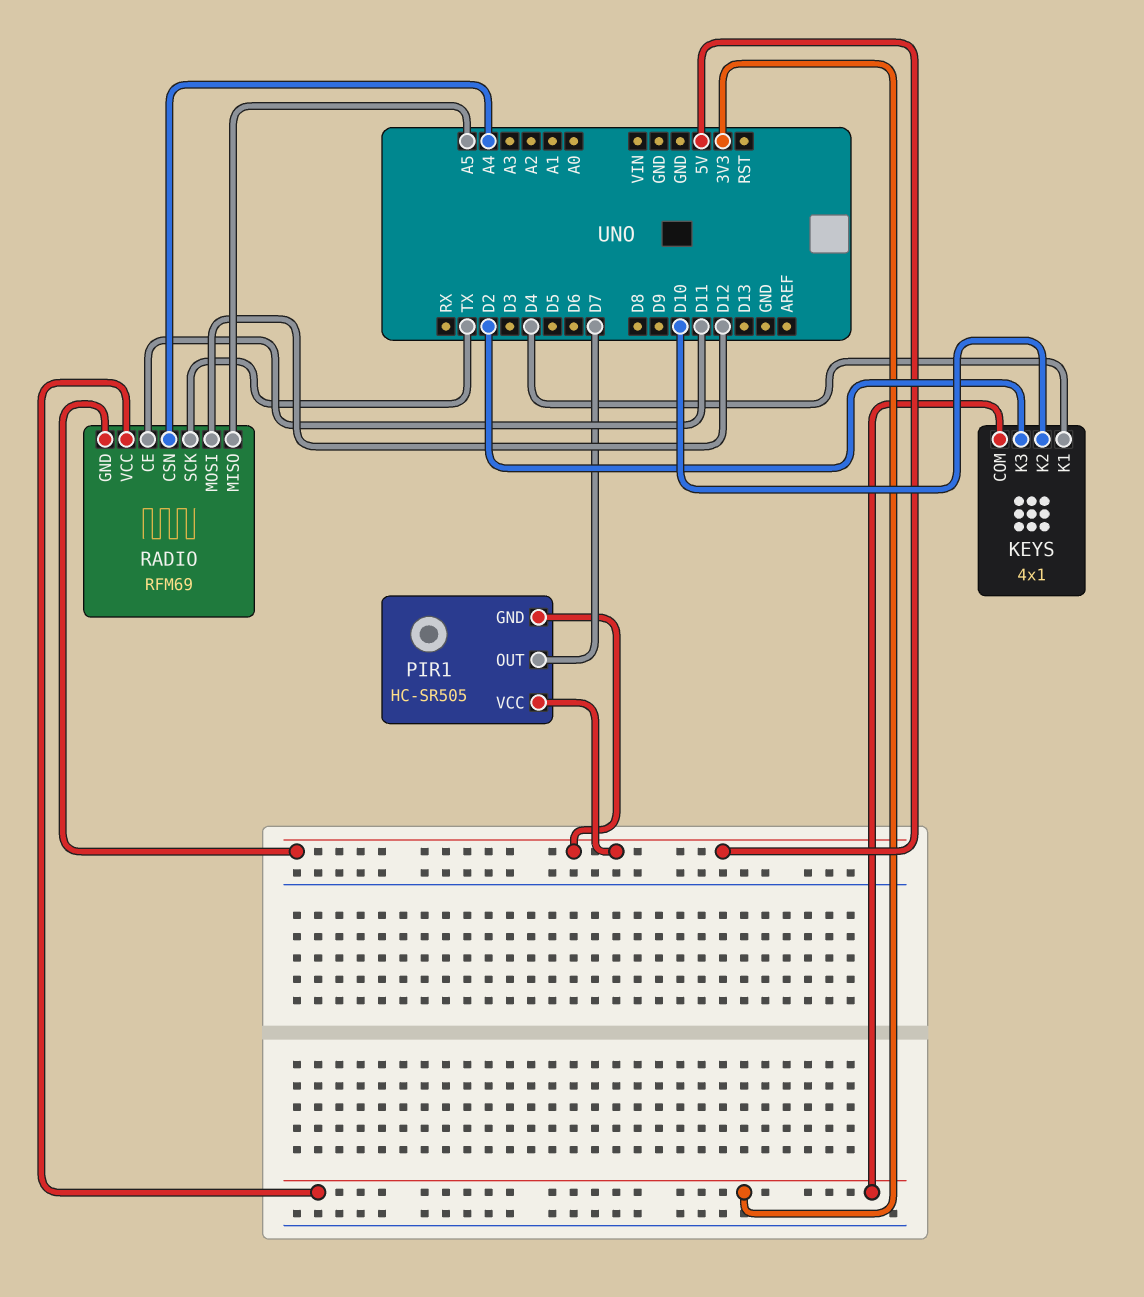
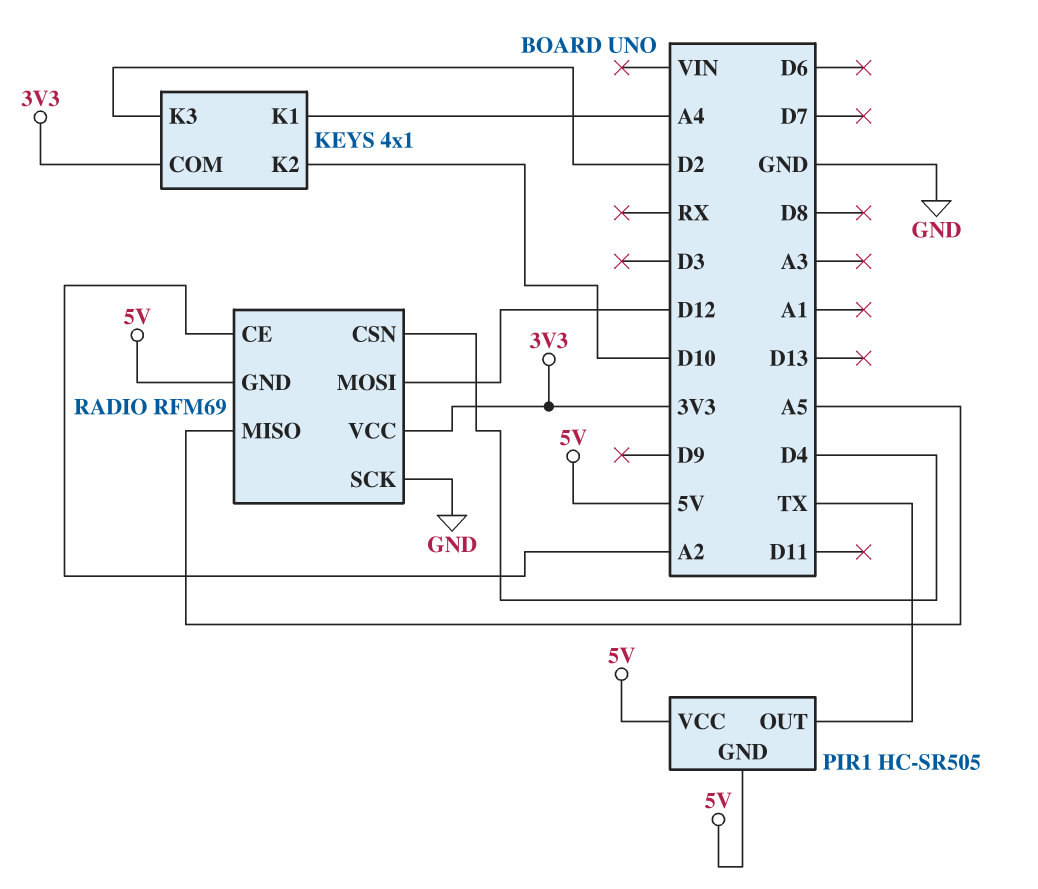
KEYS pin K1: D4 -> A4
PIR1 pin OUT: D7 -> TX
RADIO pin CE: D11 -> A2
RADIO pin CSN: A4 -> D4
RADIO pin SCK: TX -> GND

